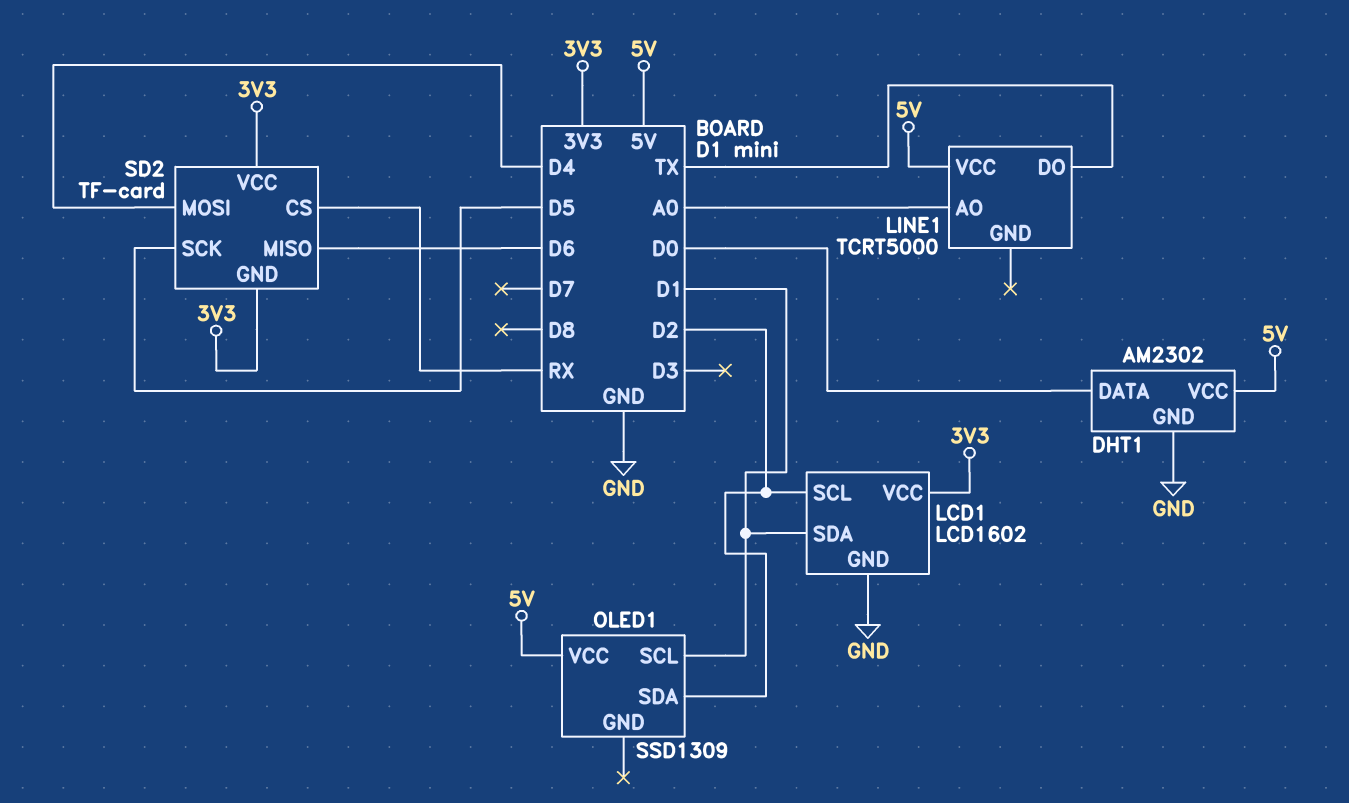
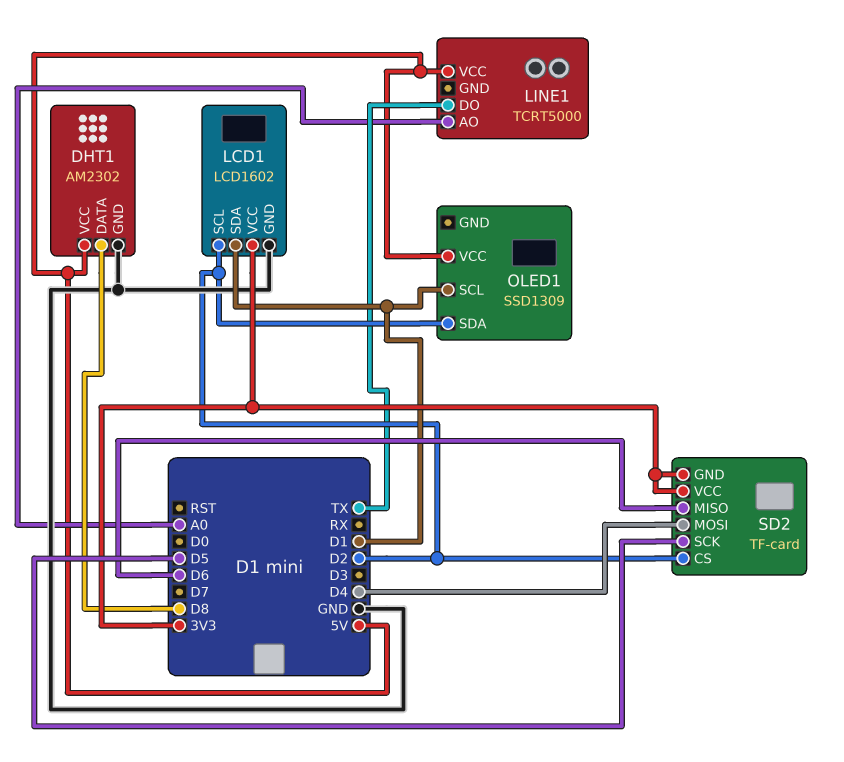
DHT1 pin DATA: D0 -> D8
SD2 pin CS: RX -> D2

